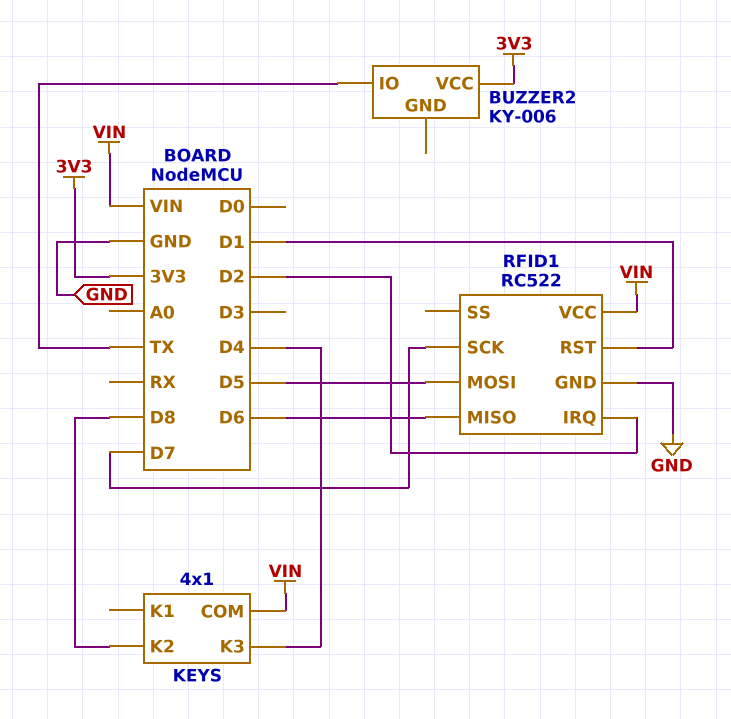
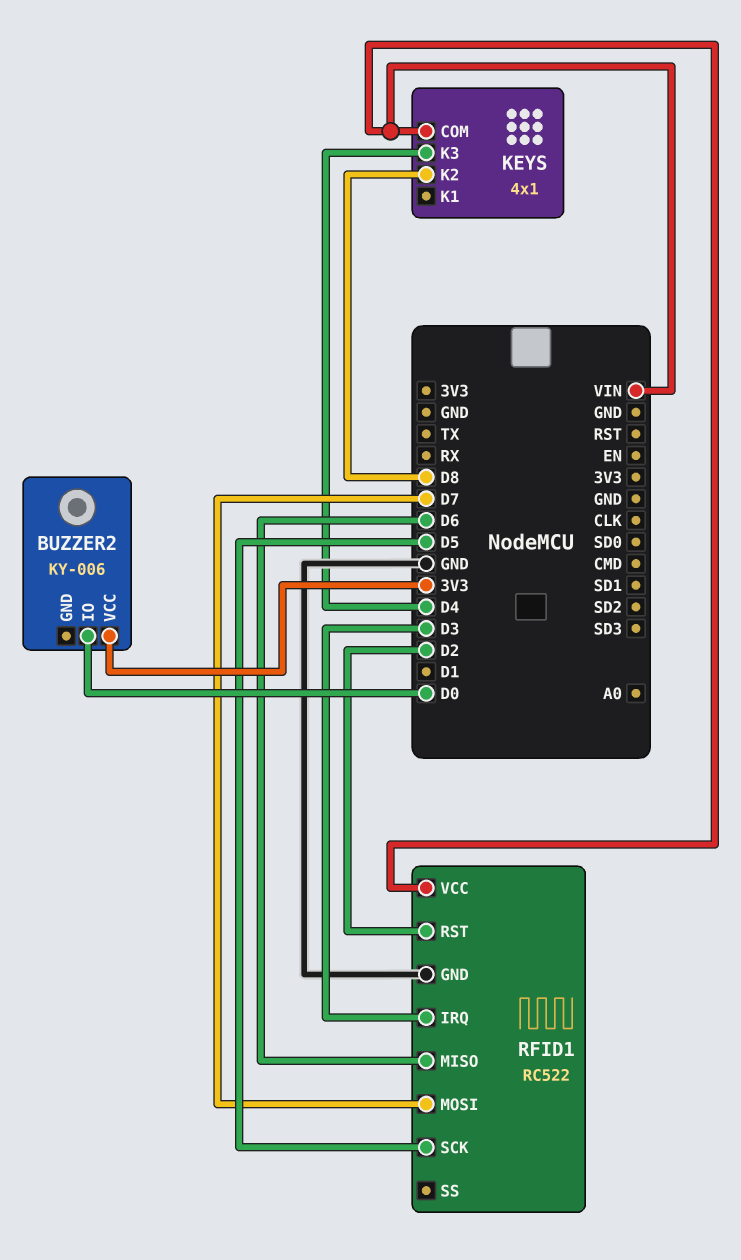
BUZZER2 pin IO: TX -> D0
RFID1 pin IRQ: D2 -> D3
RFID1 pin MOSI: D5 -> D7
RFID1 pin RST: D1 -> D2
RFID1 pin SCK: D7 -> D5

